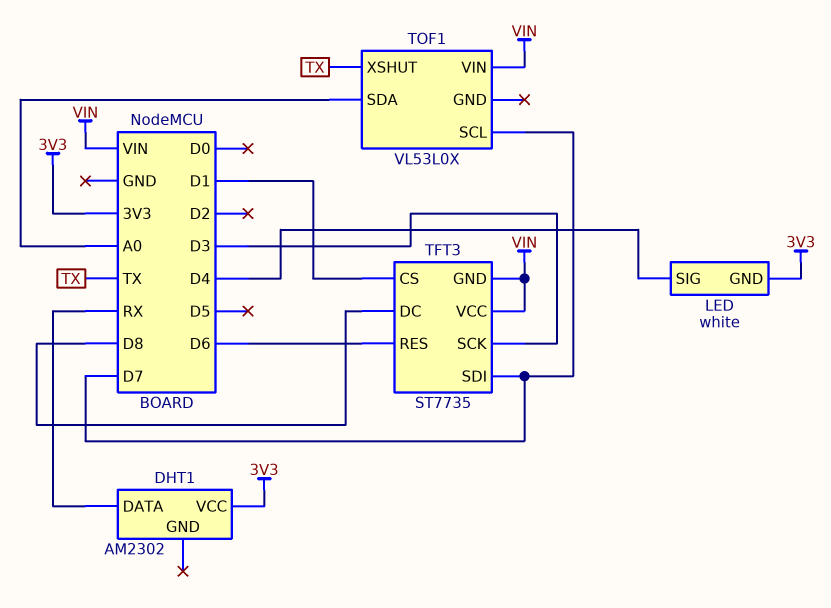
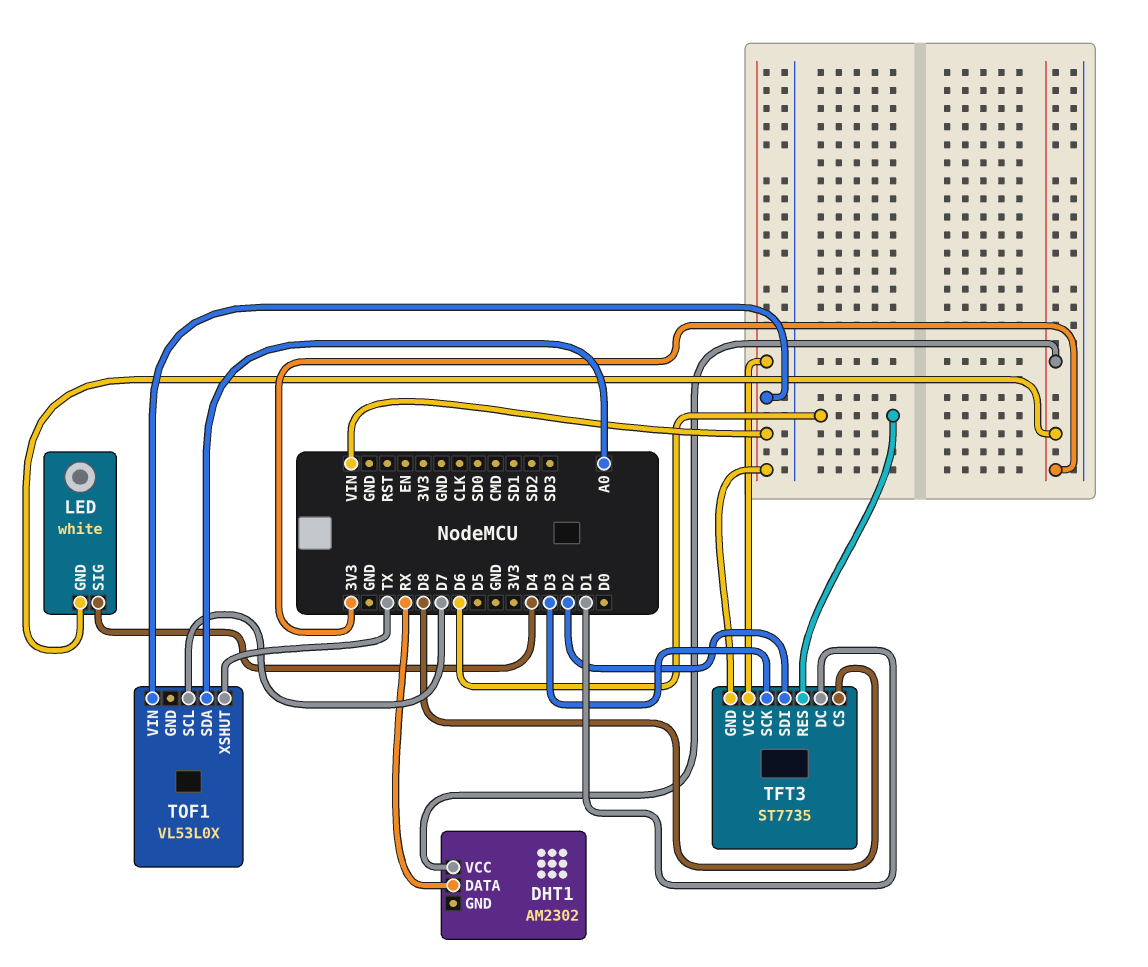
TFT3 pin CS: D1 -> D8
TFT3 pin DC: D8 -> D1
TFT3 pin SDI: D7 -> D2

